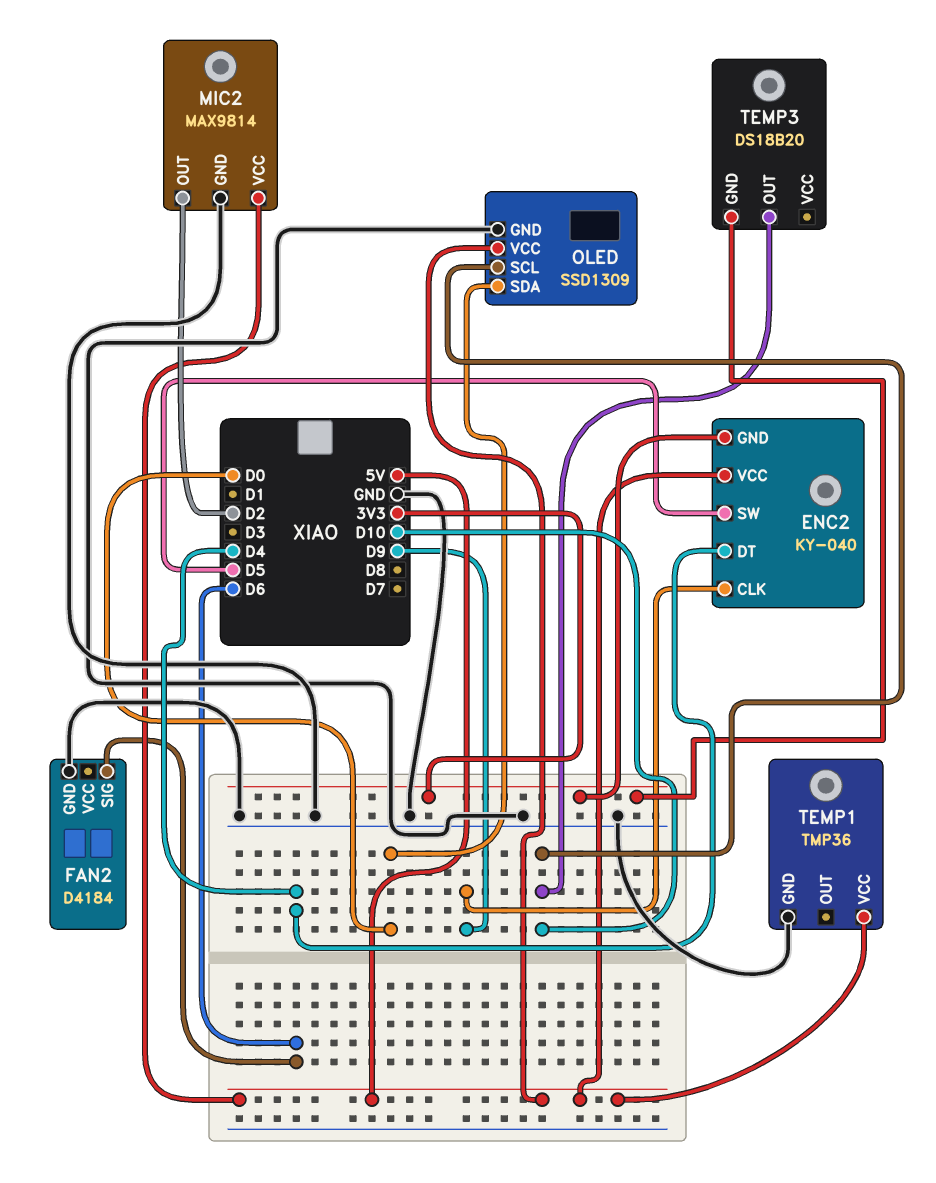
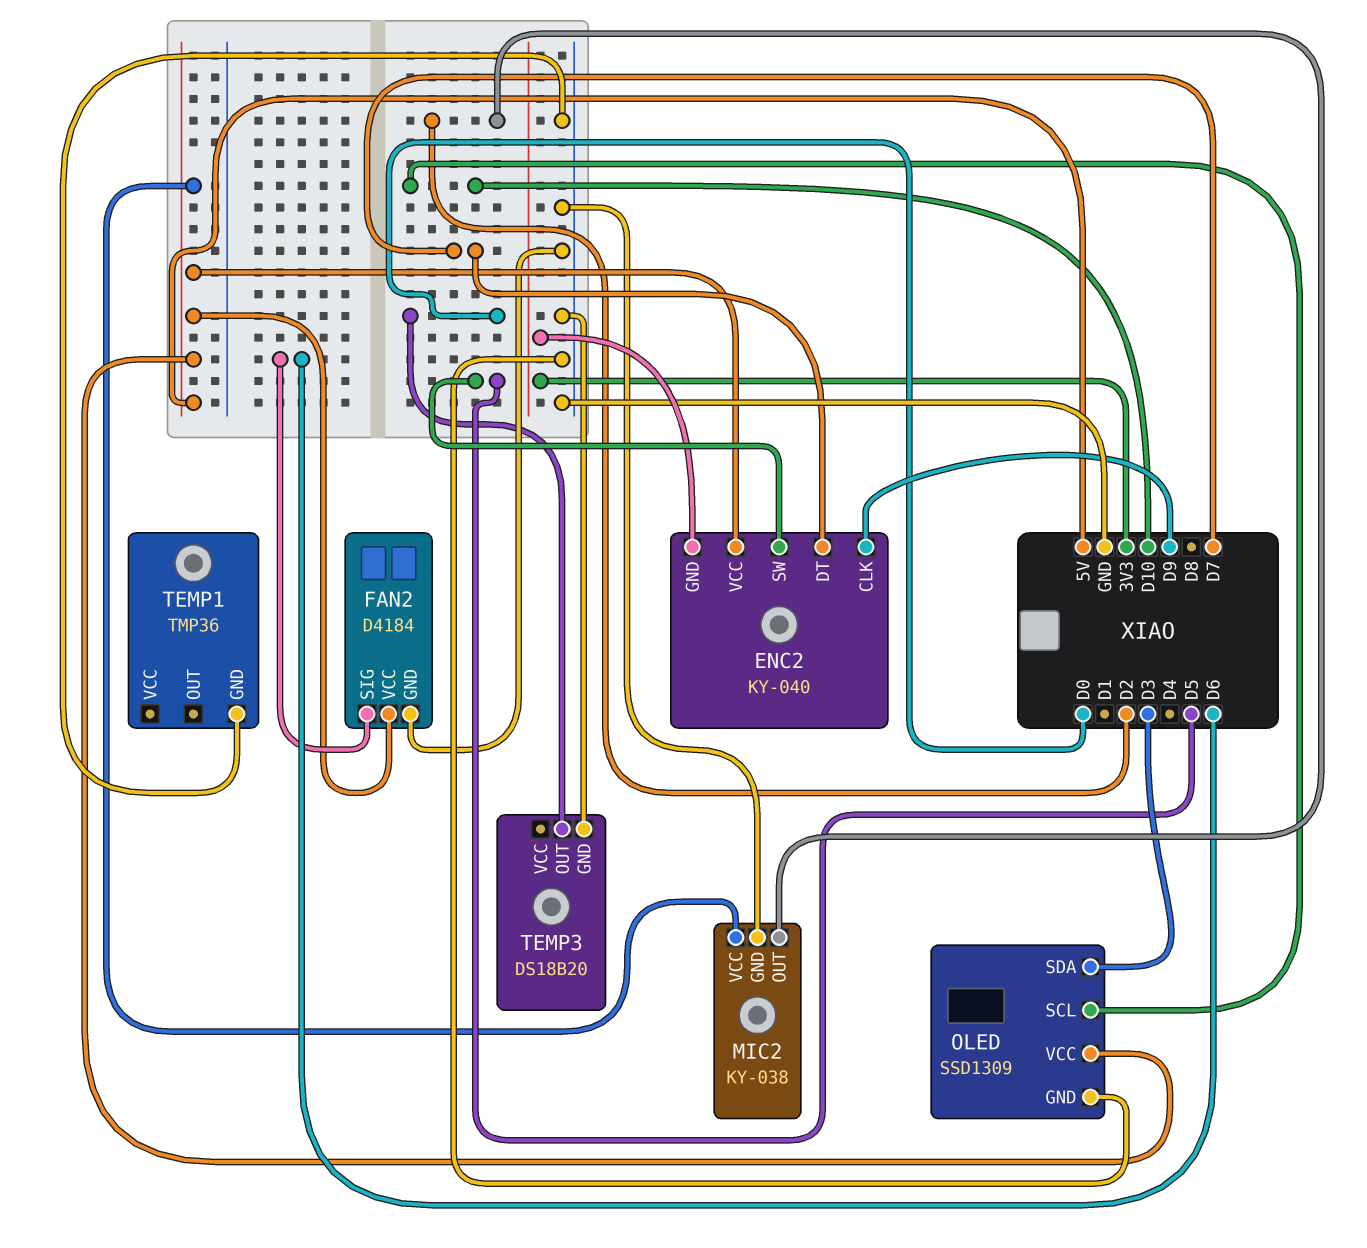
ENC2 pin DT: D4 -> D7
FAN2 pin VCC: none -> 5V
MIC2: MAX9814 -> KY-038
OLED pin SDA: D0 -> D3
TEMP1 pin VCC: 5V -> none
TEMP3 pin GND: 3V3 -> GND
TEMP3 pin OUT: D10 -> D0

